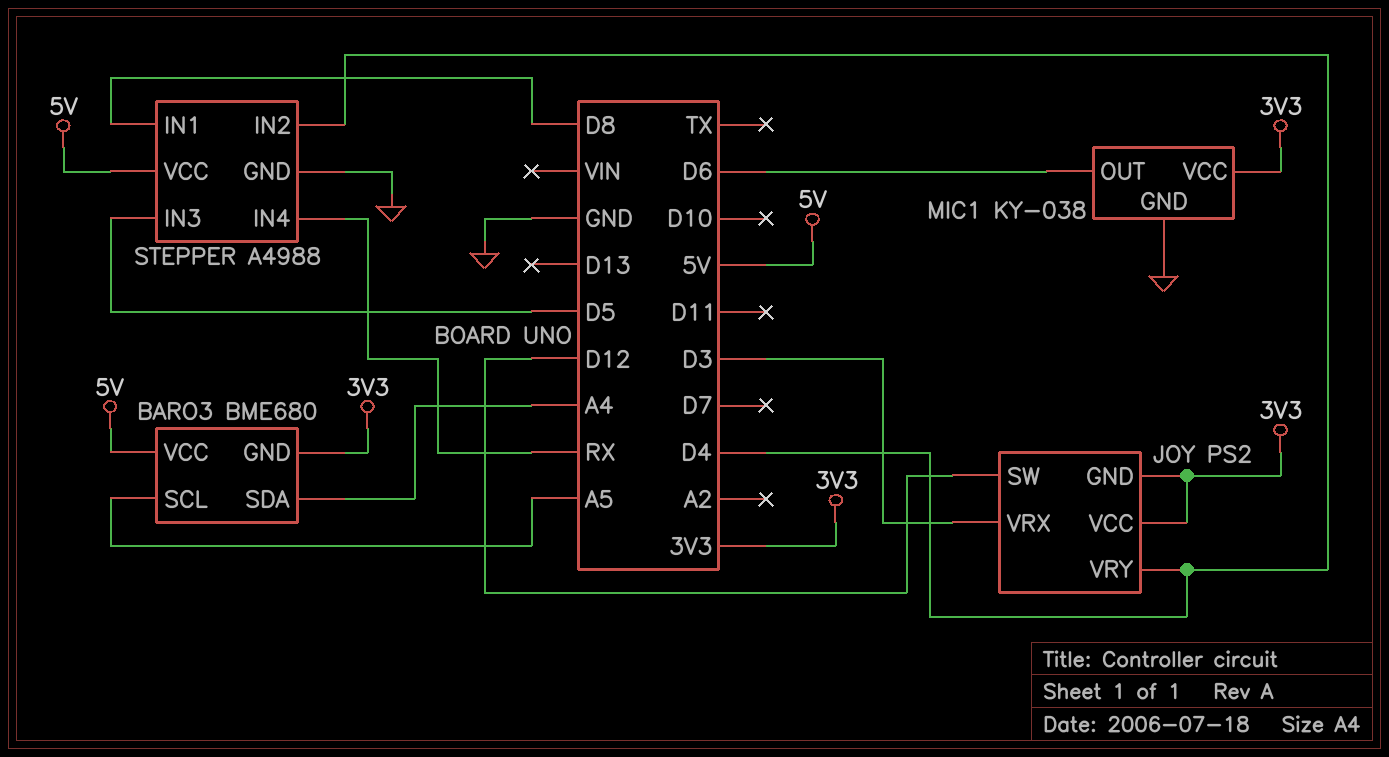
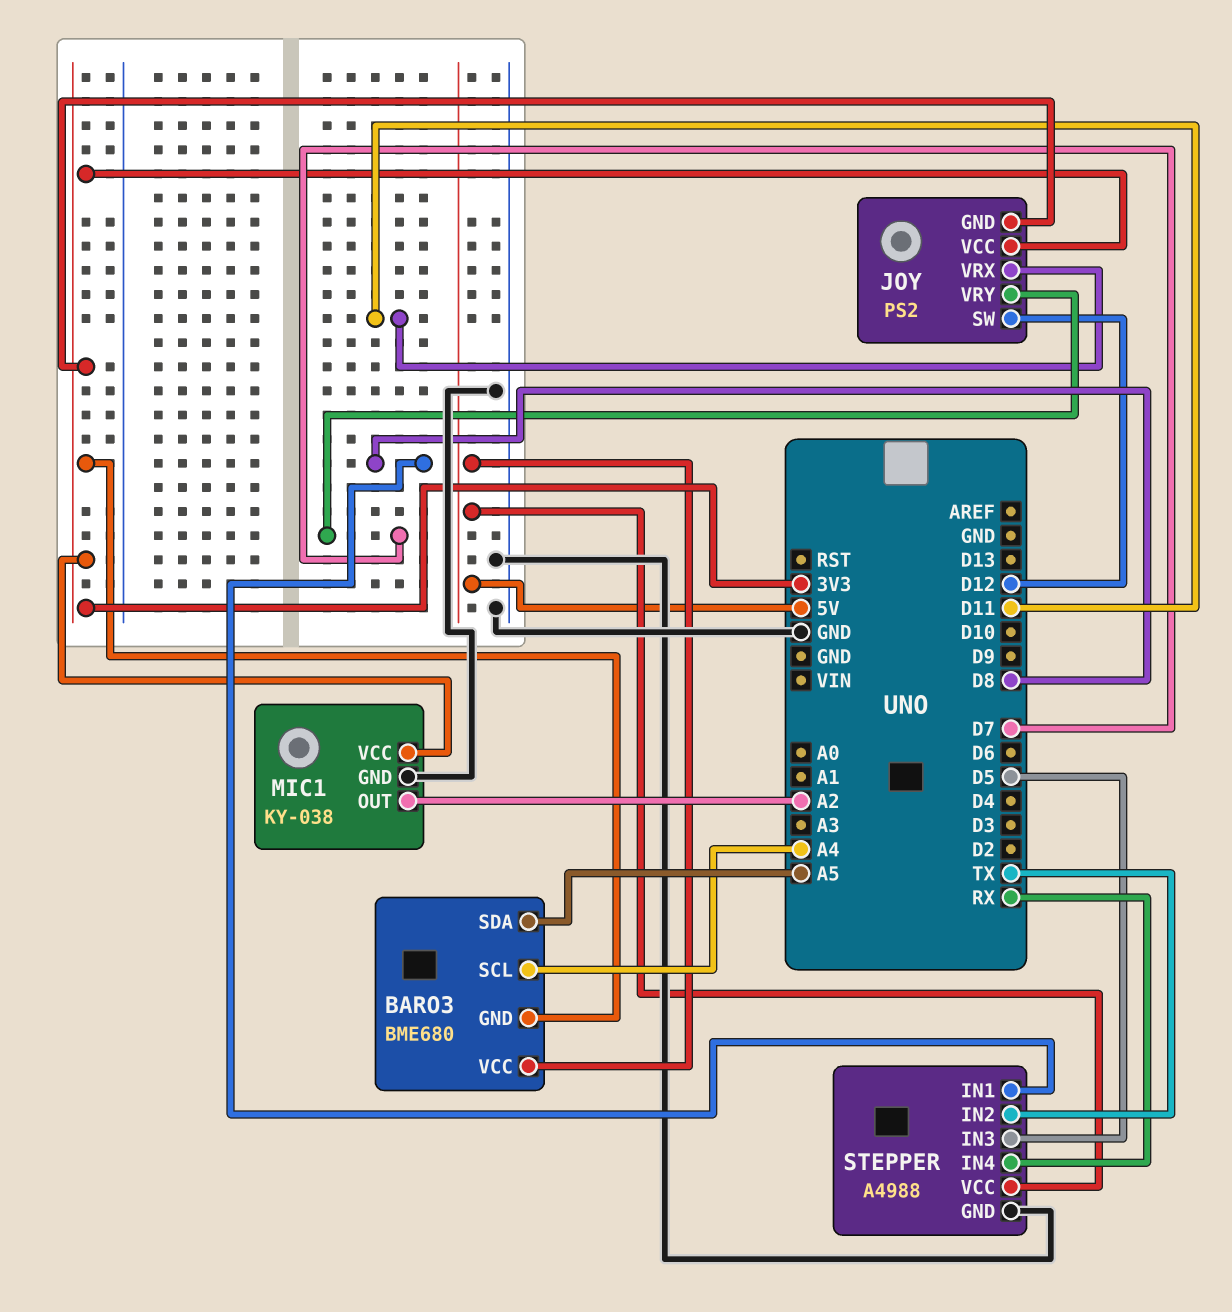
BARO3 pin SCL: A5 -> A4
BARO3 pin SDA: A4 -> A5
JOY pin VRX: D3 -> D11
JOY pin VRY: D4 -> D7
MIC1 pin OUT: D6 -> A2
STEPPER pin IN2: D4 -> TX

